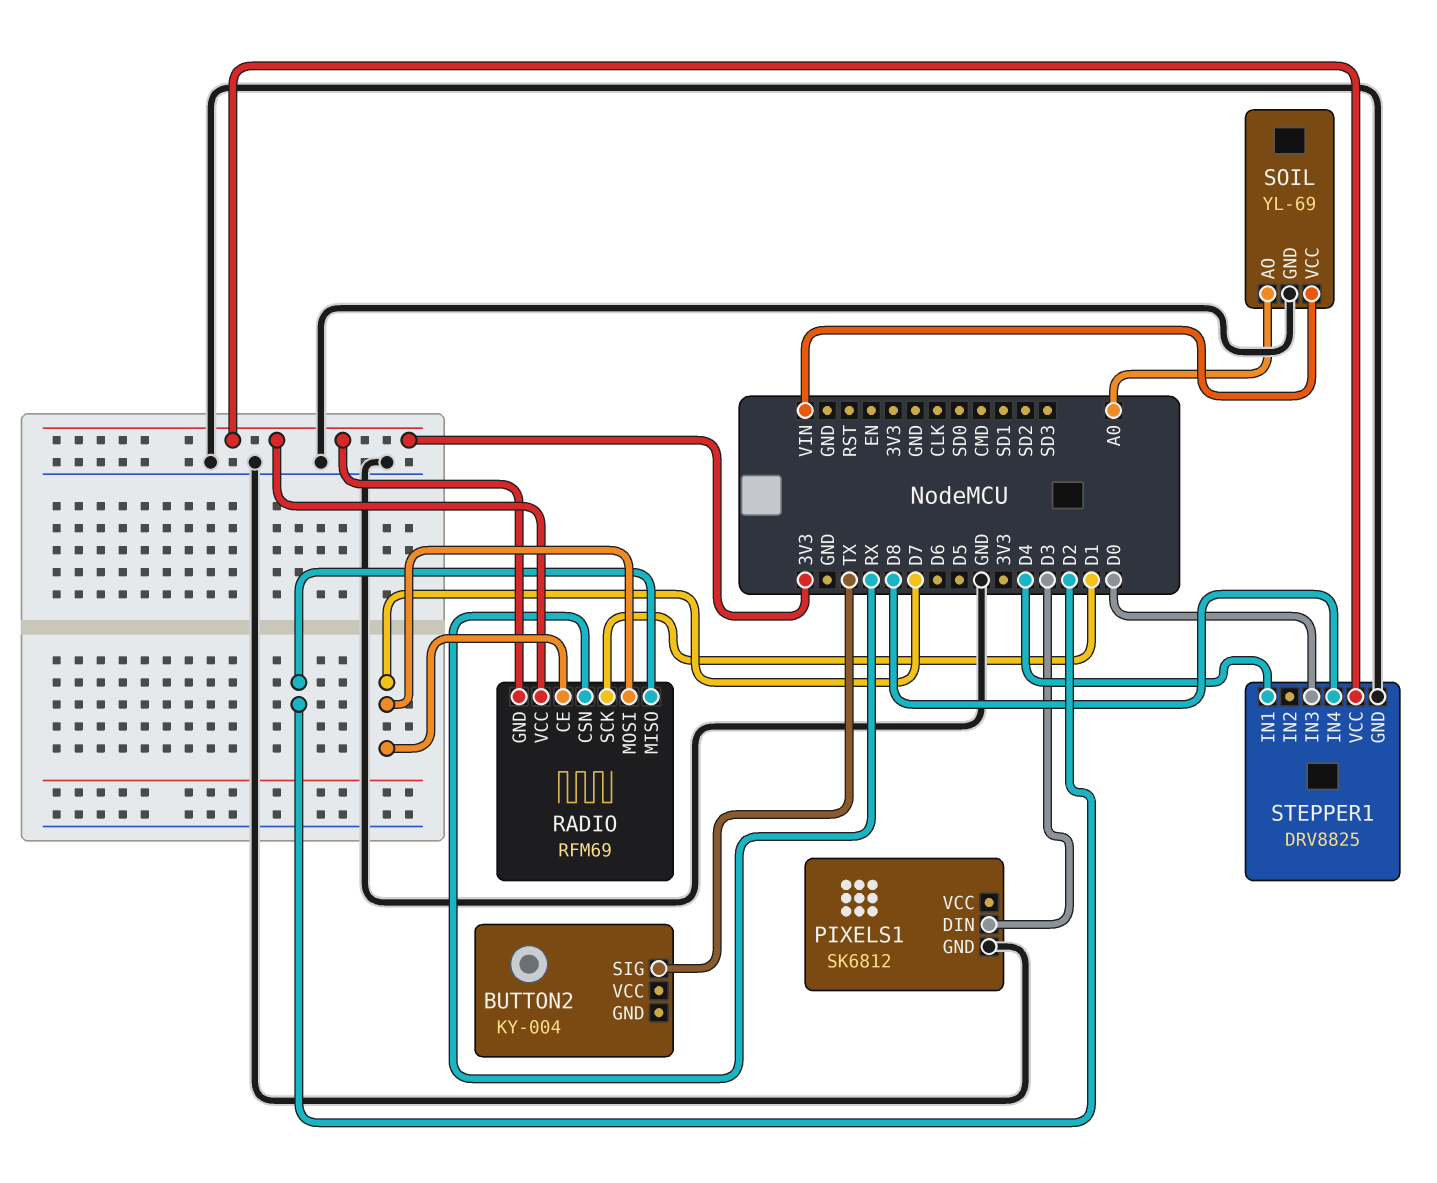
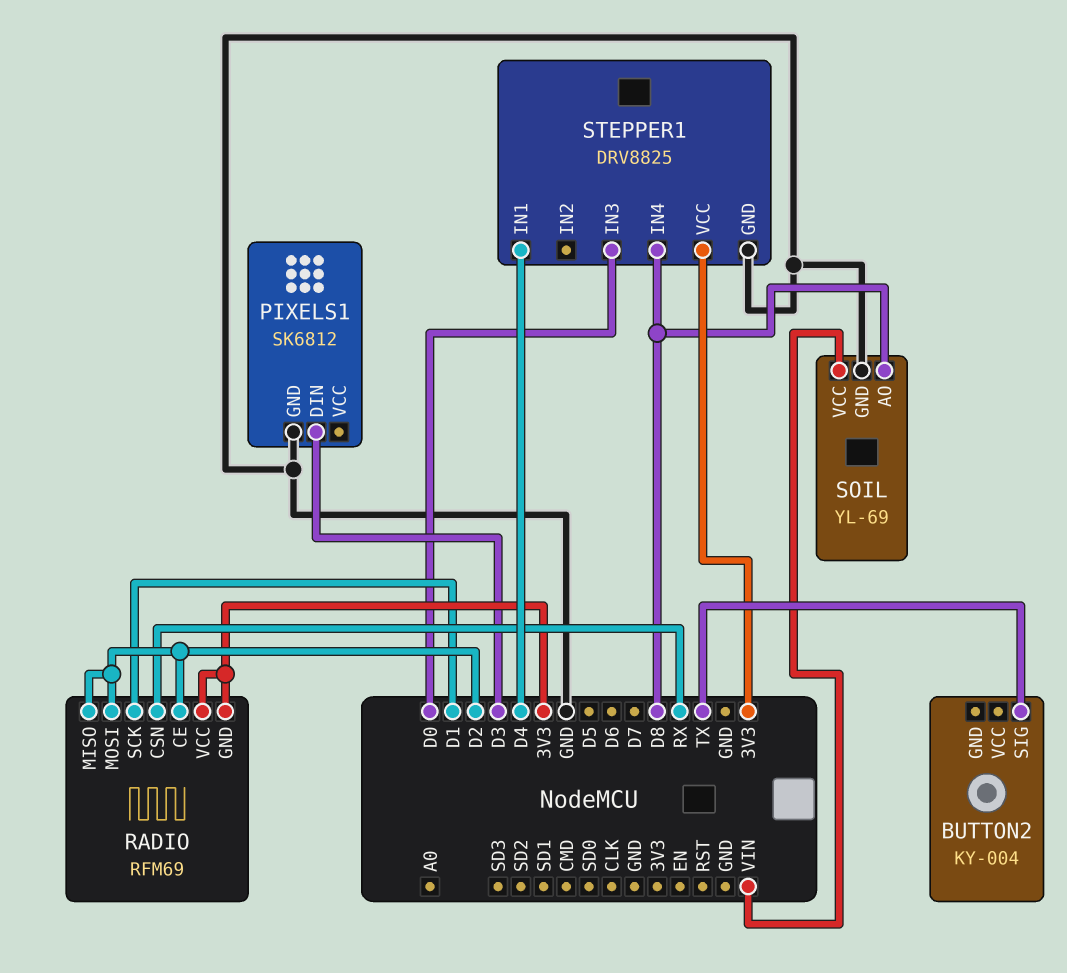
RADIO pin CE: D7 -> D2
RADIO pin MOSI: D7 -> D2
SOIL pin AO: A0 -> D8

